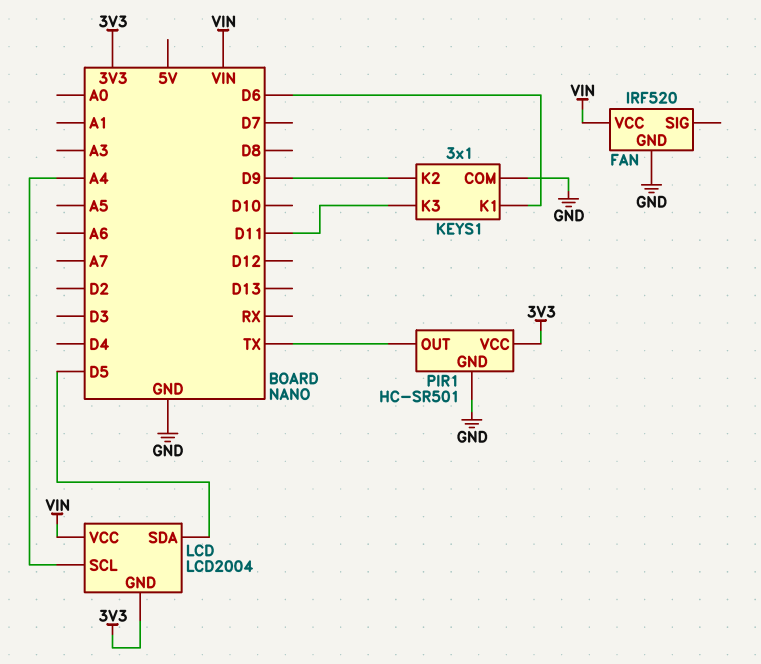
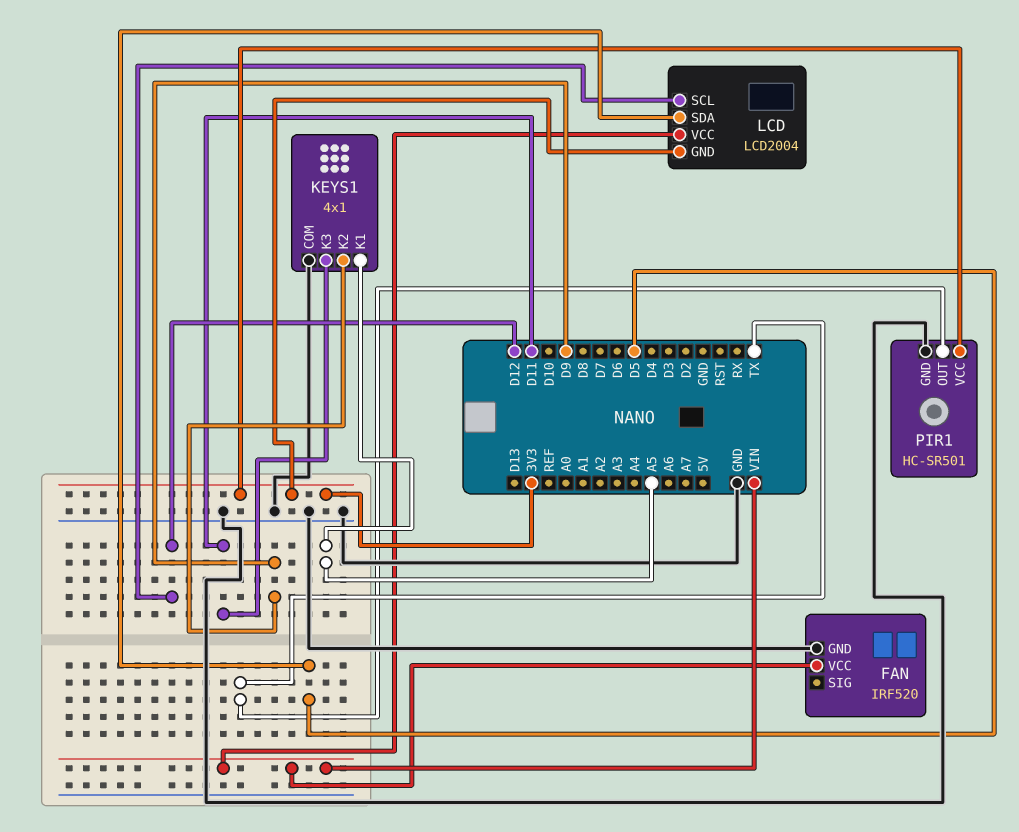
KEYS1: 3x1 -> 4x1
KEYS1 pin K1: D6 -> A5
LCD pin SCL: A4 -> D12

